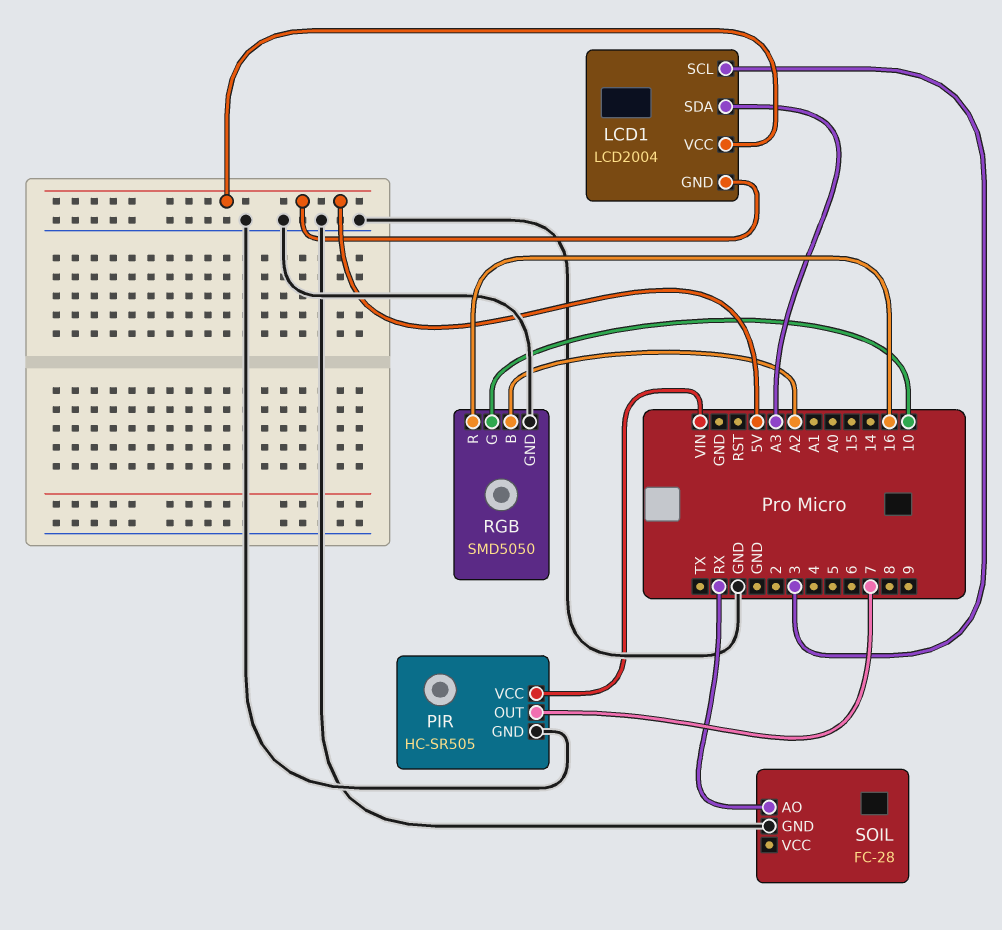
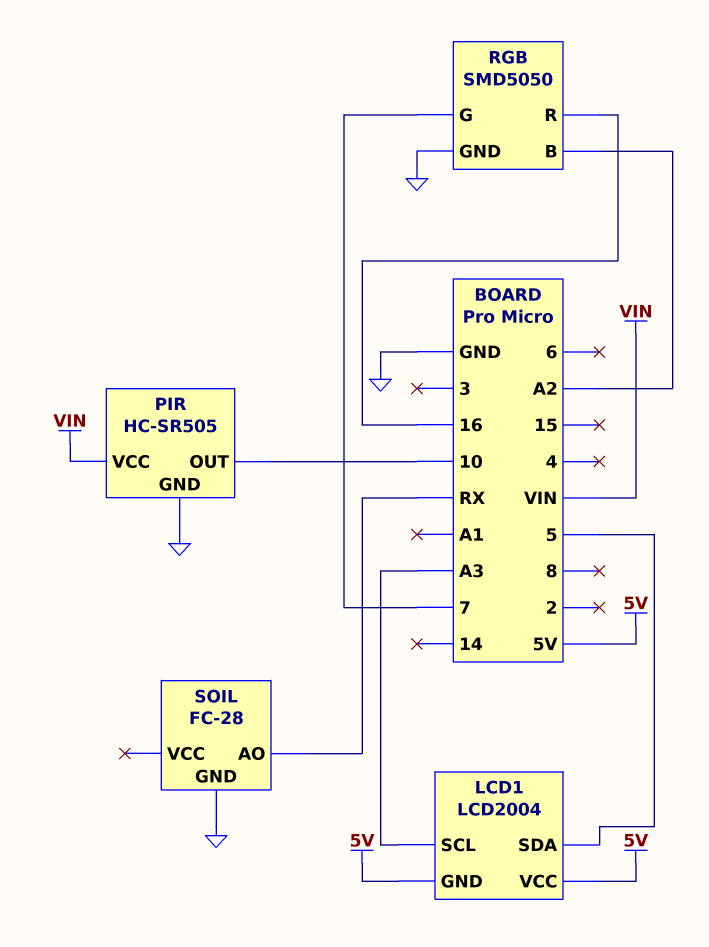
LCD1 pin SCL: 3 -> A3
LCD1 pin SDA: A3 -> 5
PIR pin OUT: 7 -> 10
RGB pin G: 10 -> 7

